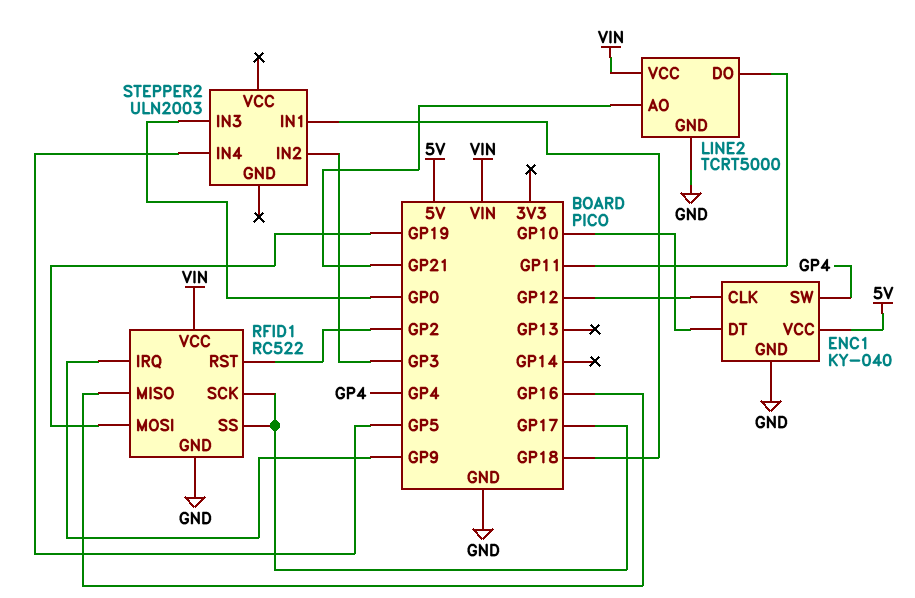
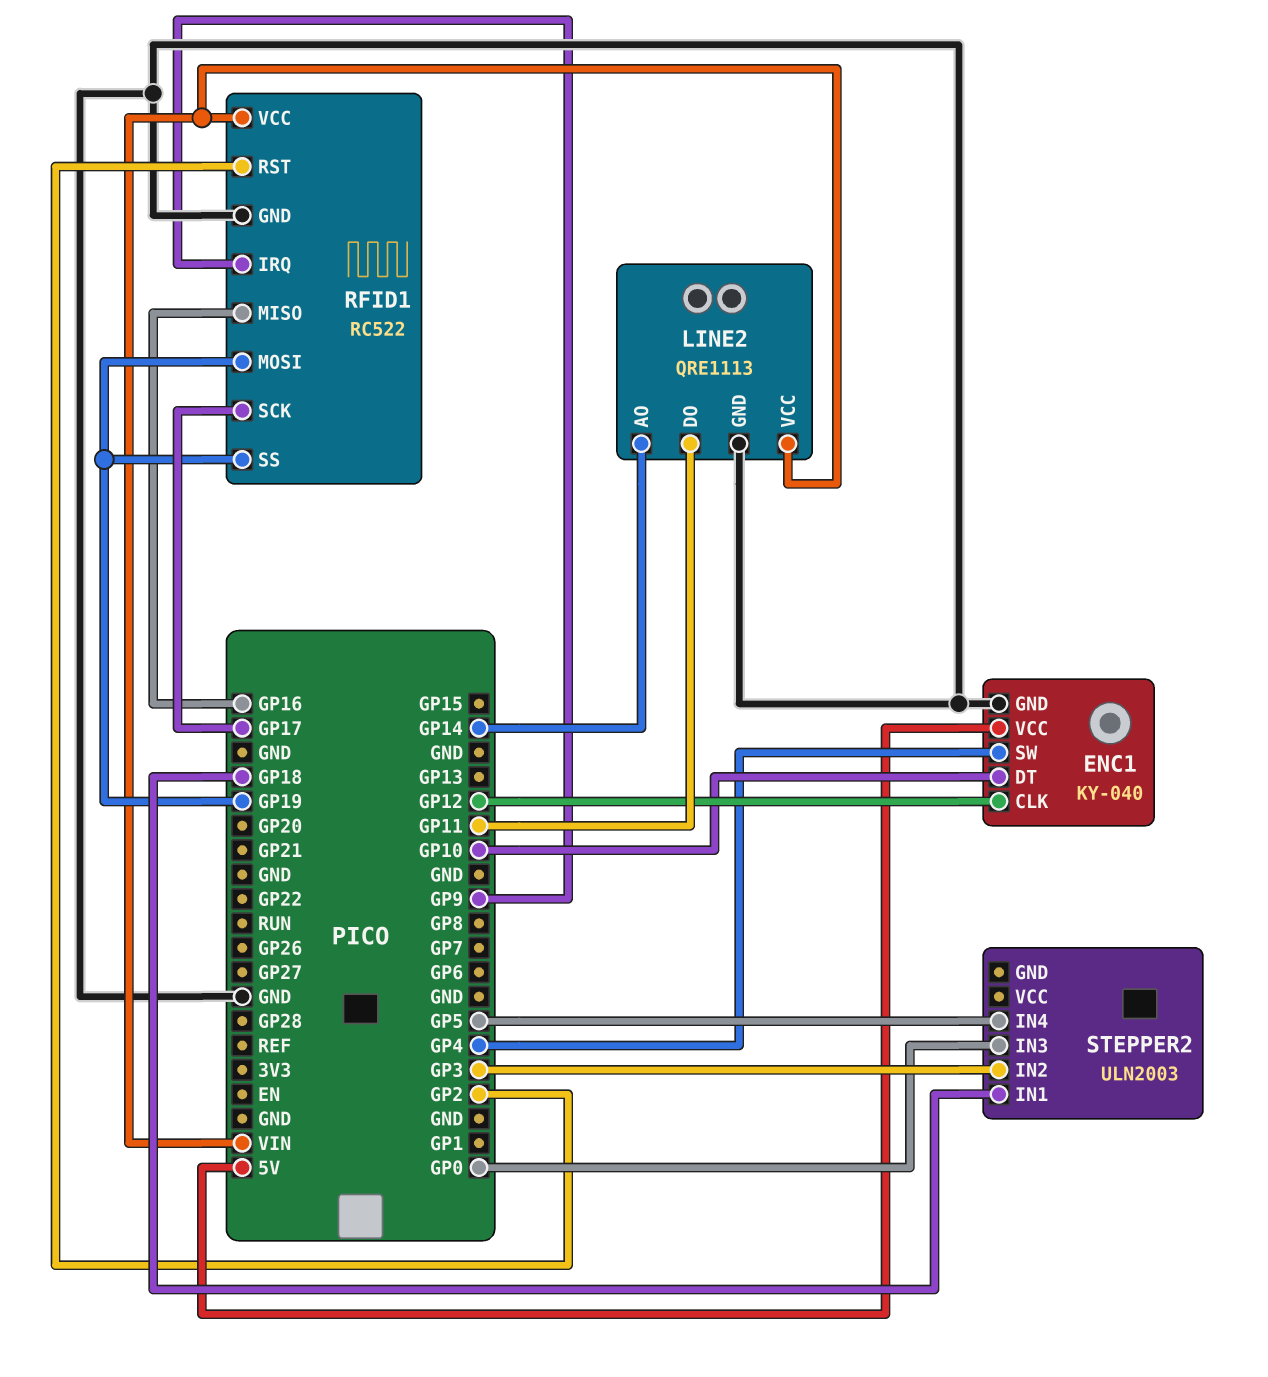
LINE2: TCRT5000 -> QRE1113
LINE2 pin AO: GP21 -> GP14
RFID1 pin SS: GP17 -> GP19

